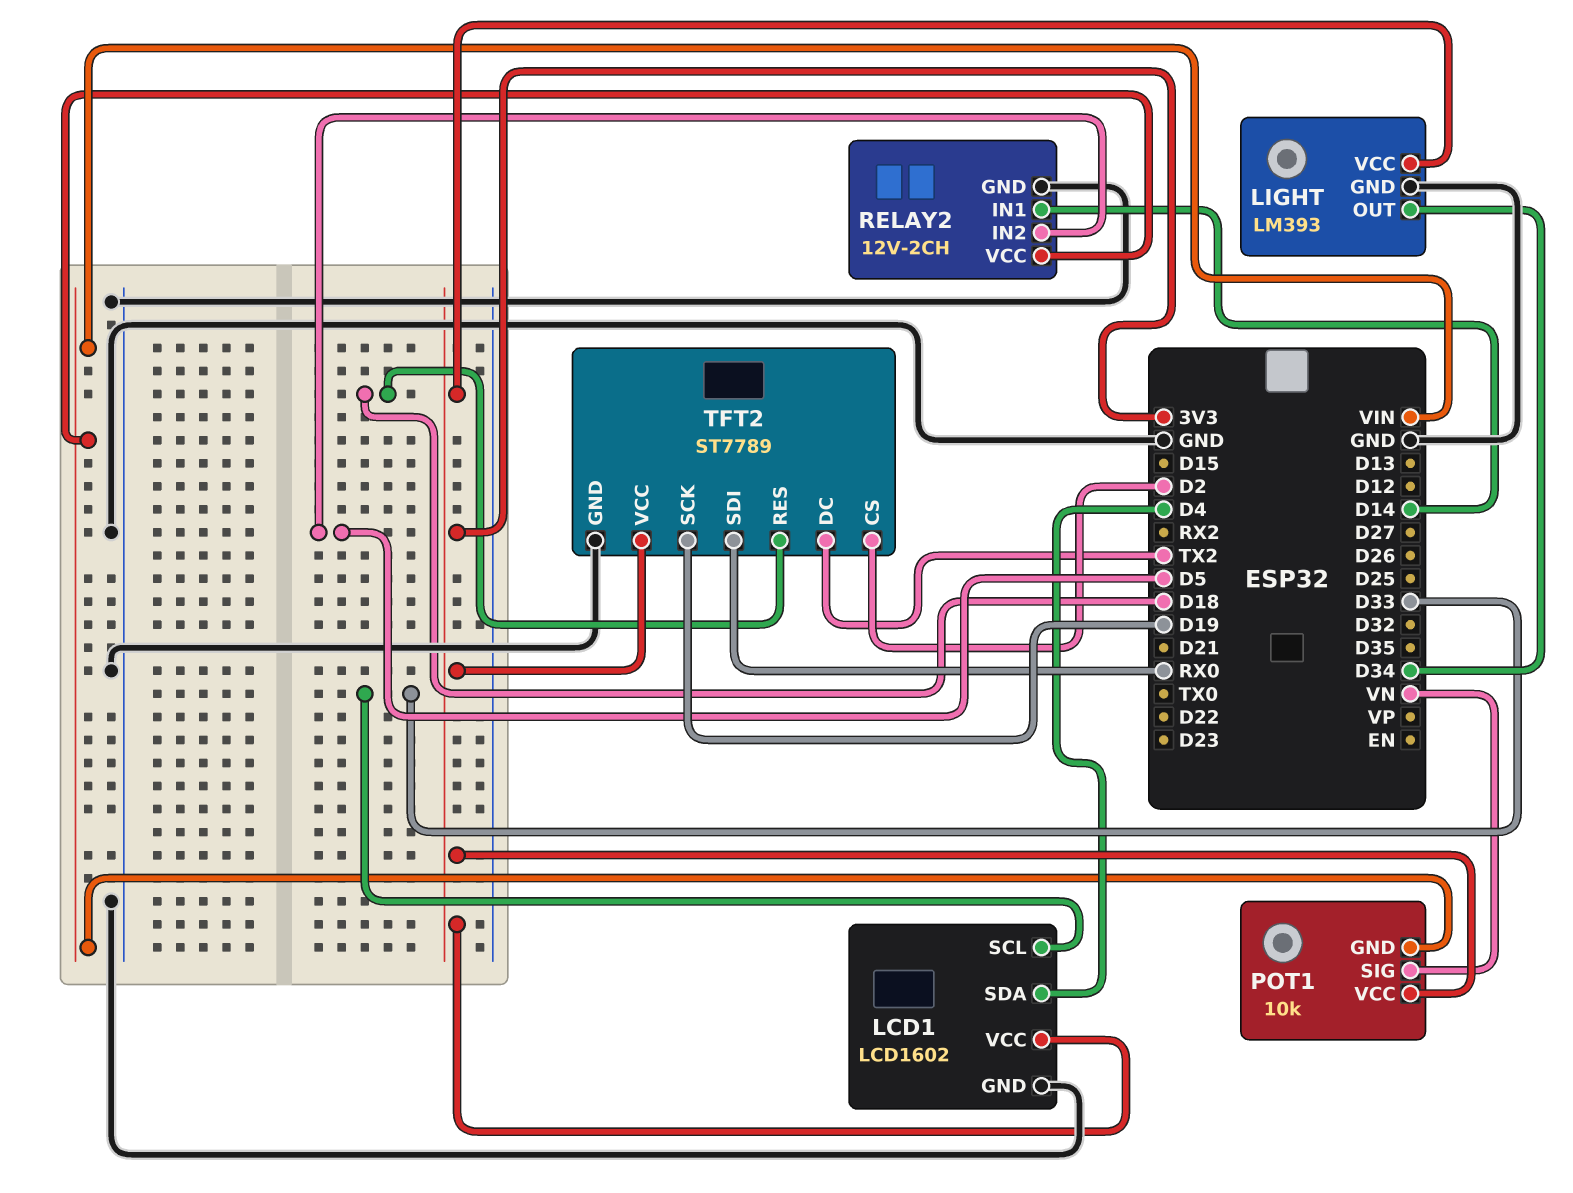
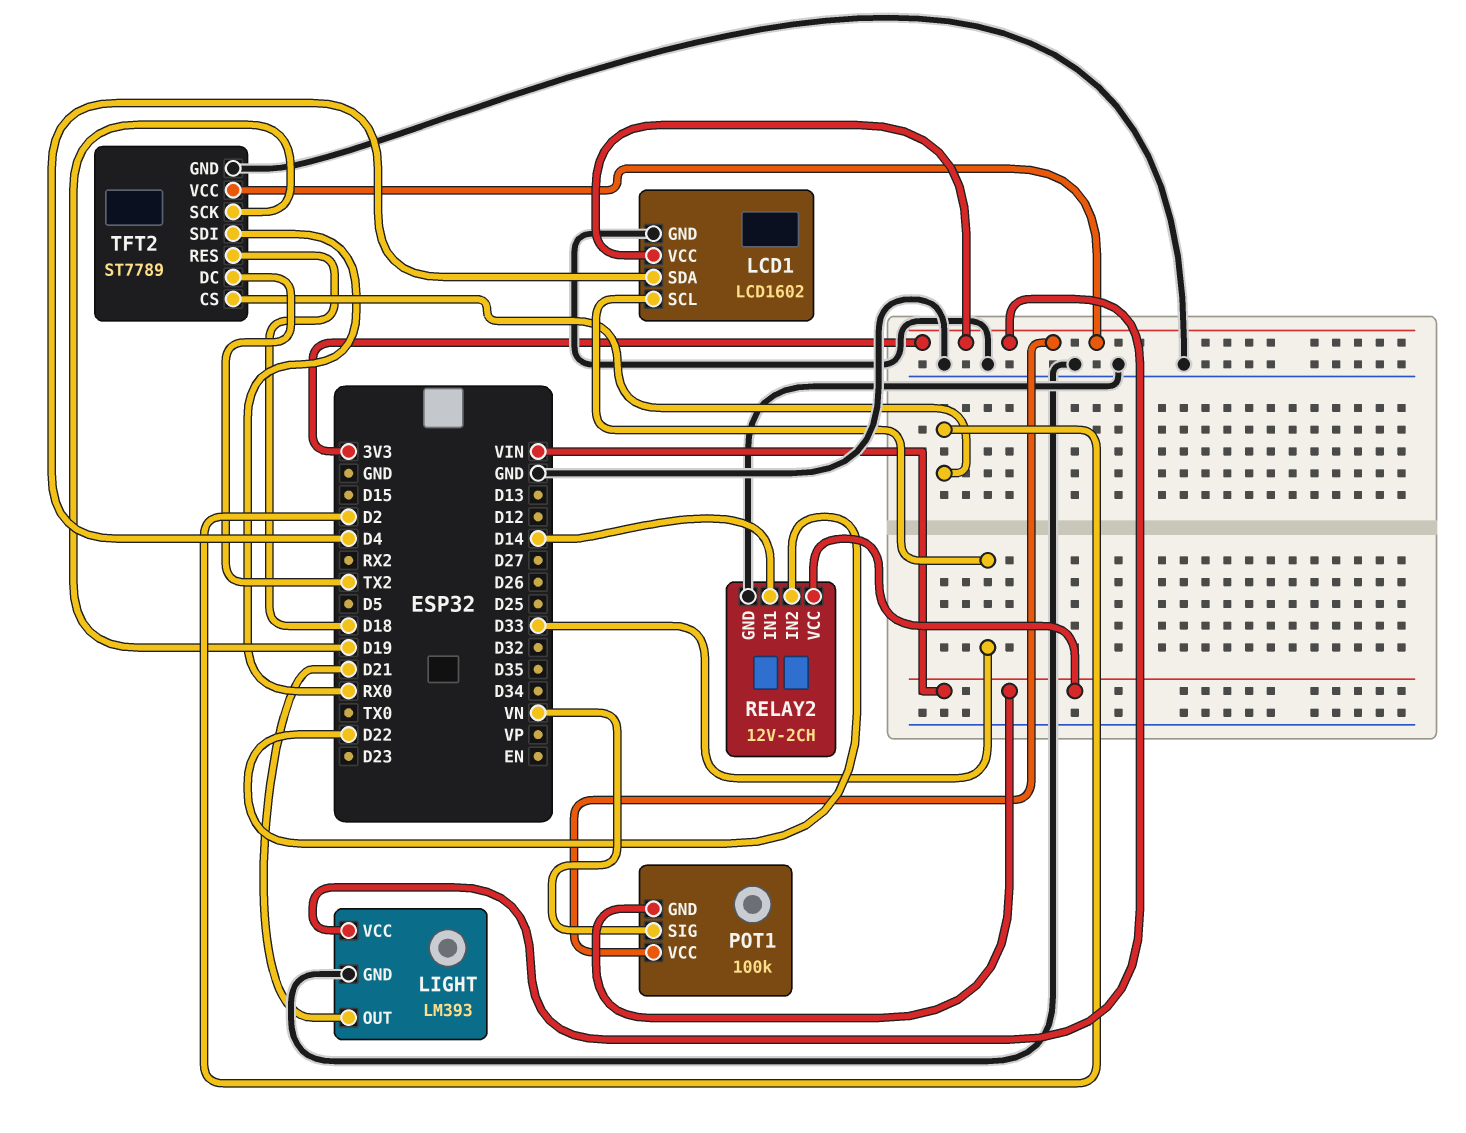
LIGHT pin OUT: D34 -> D21
POT1: 10k -> 100k
RELAY2 pin IN2: D5 -> D22

